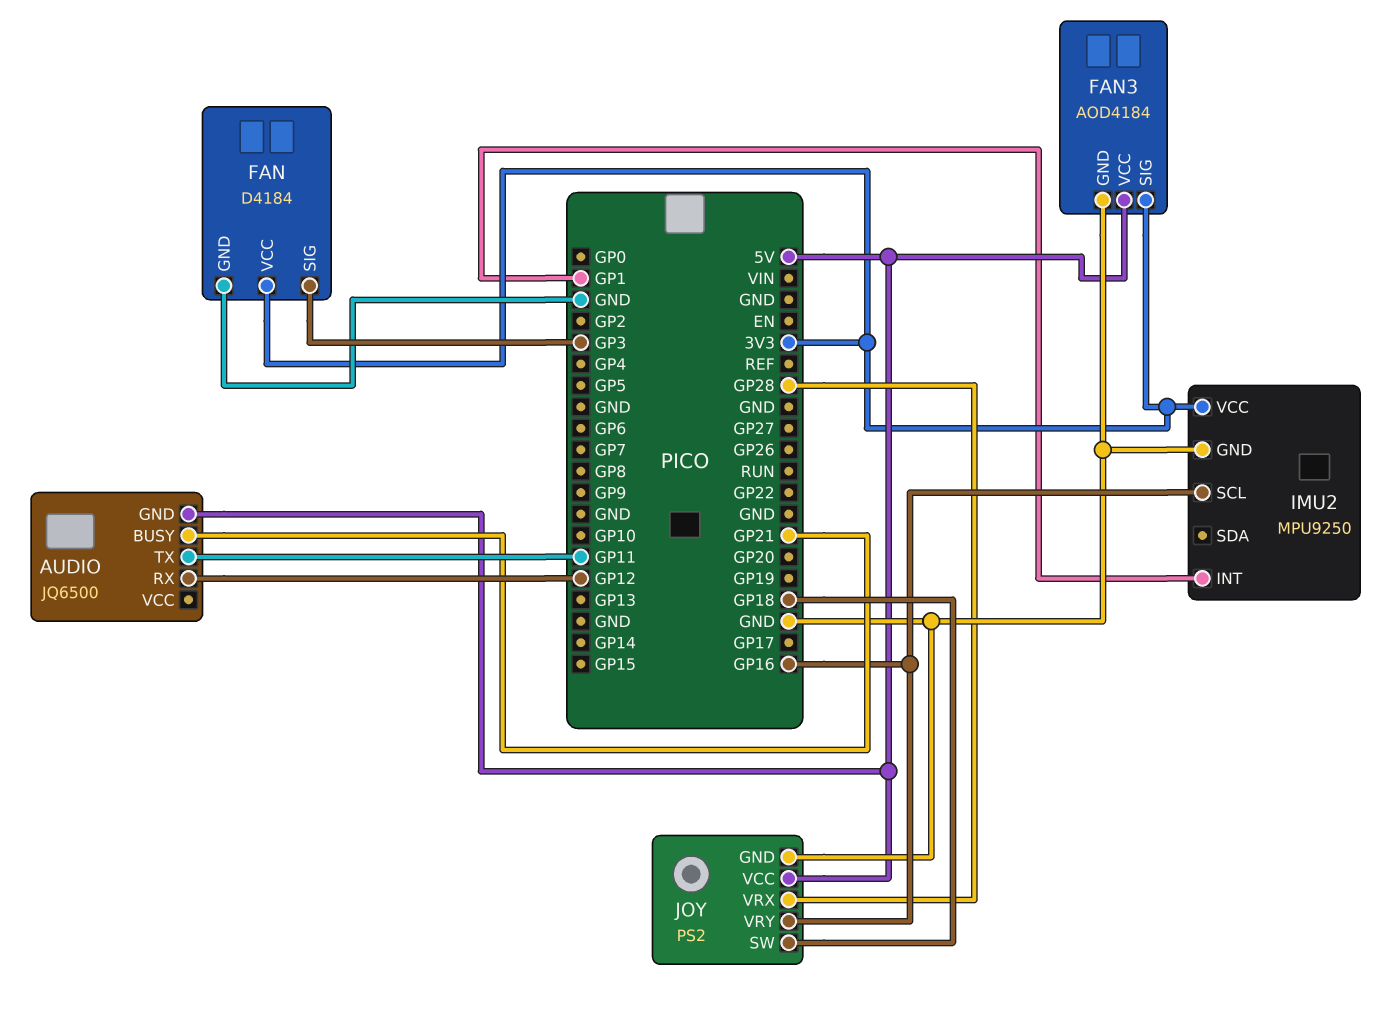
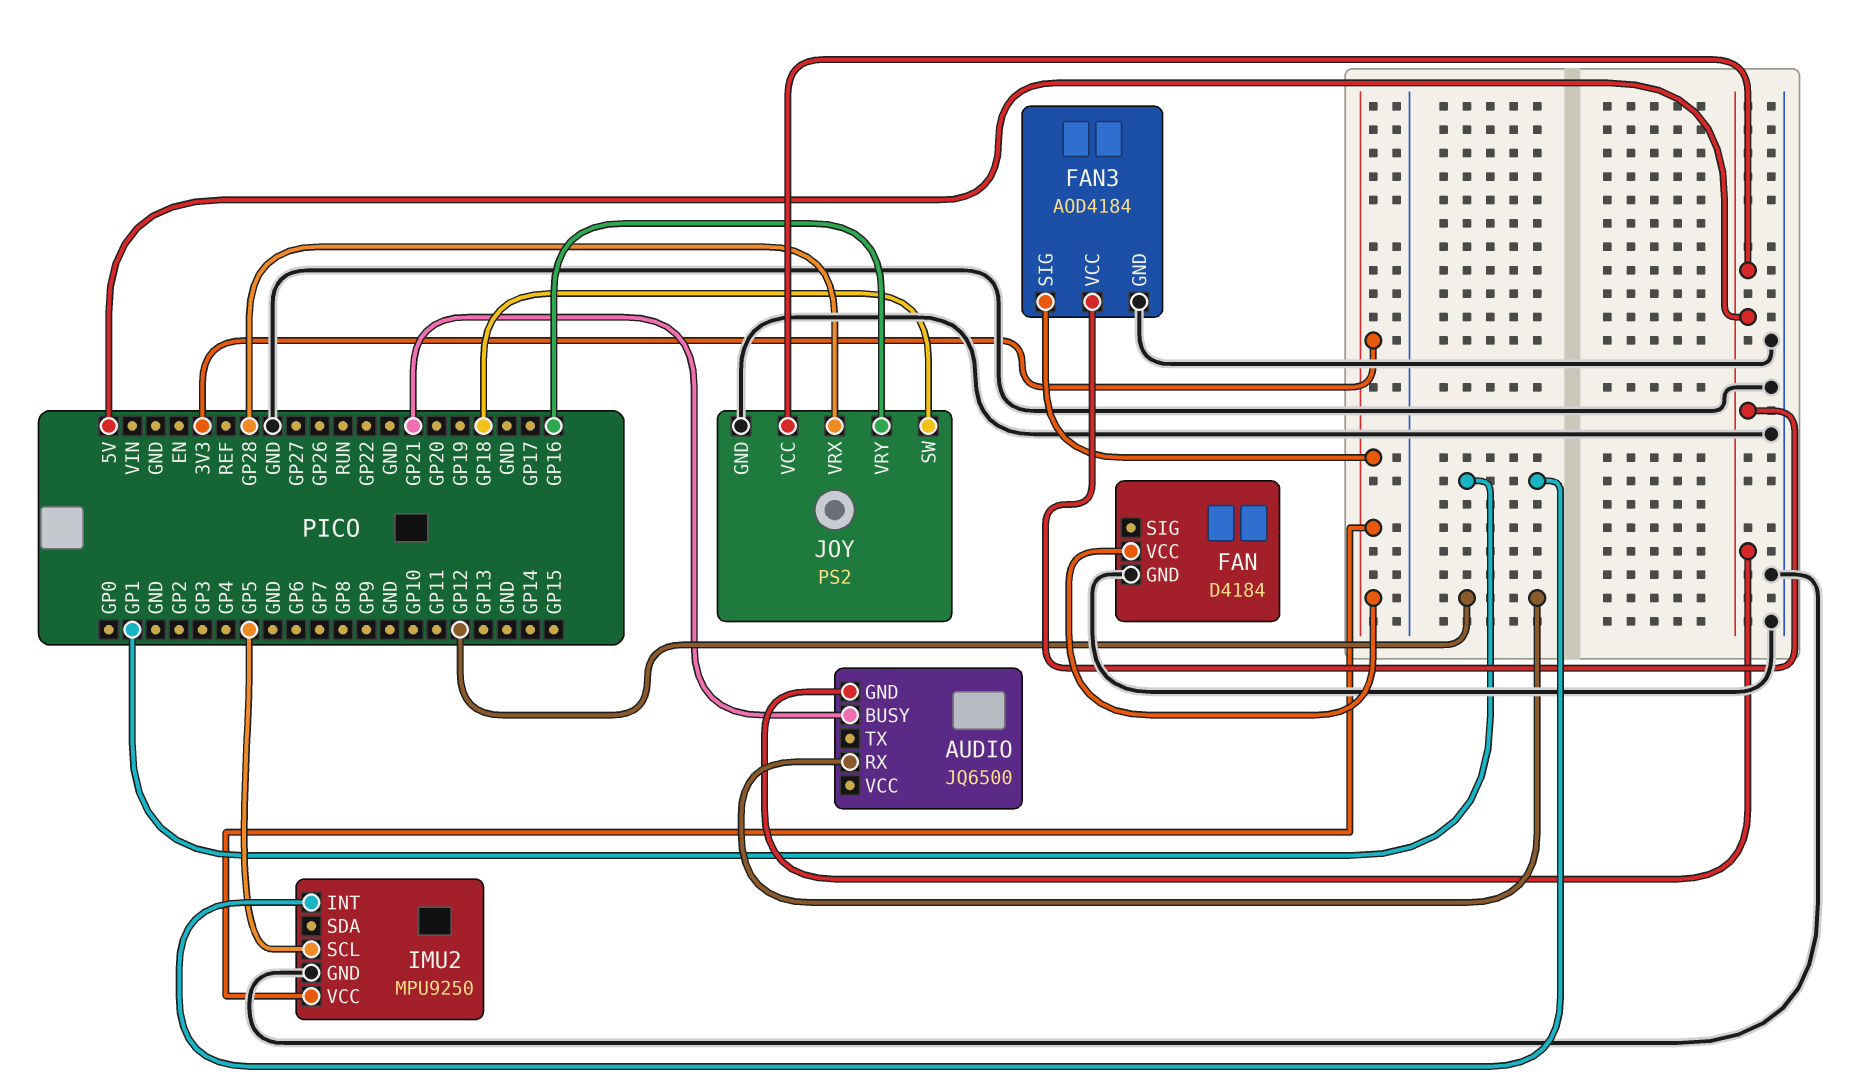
AUDIO pin TX: GP11 -> none
FAN pin SIG: GP3 -> none
IMU2 pin SCL: GP16 -> GP5

